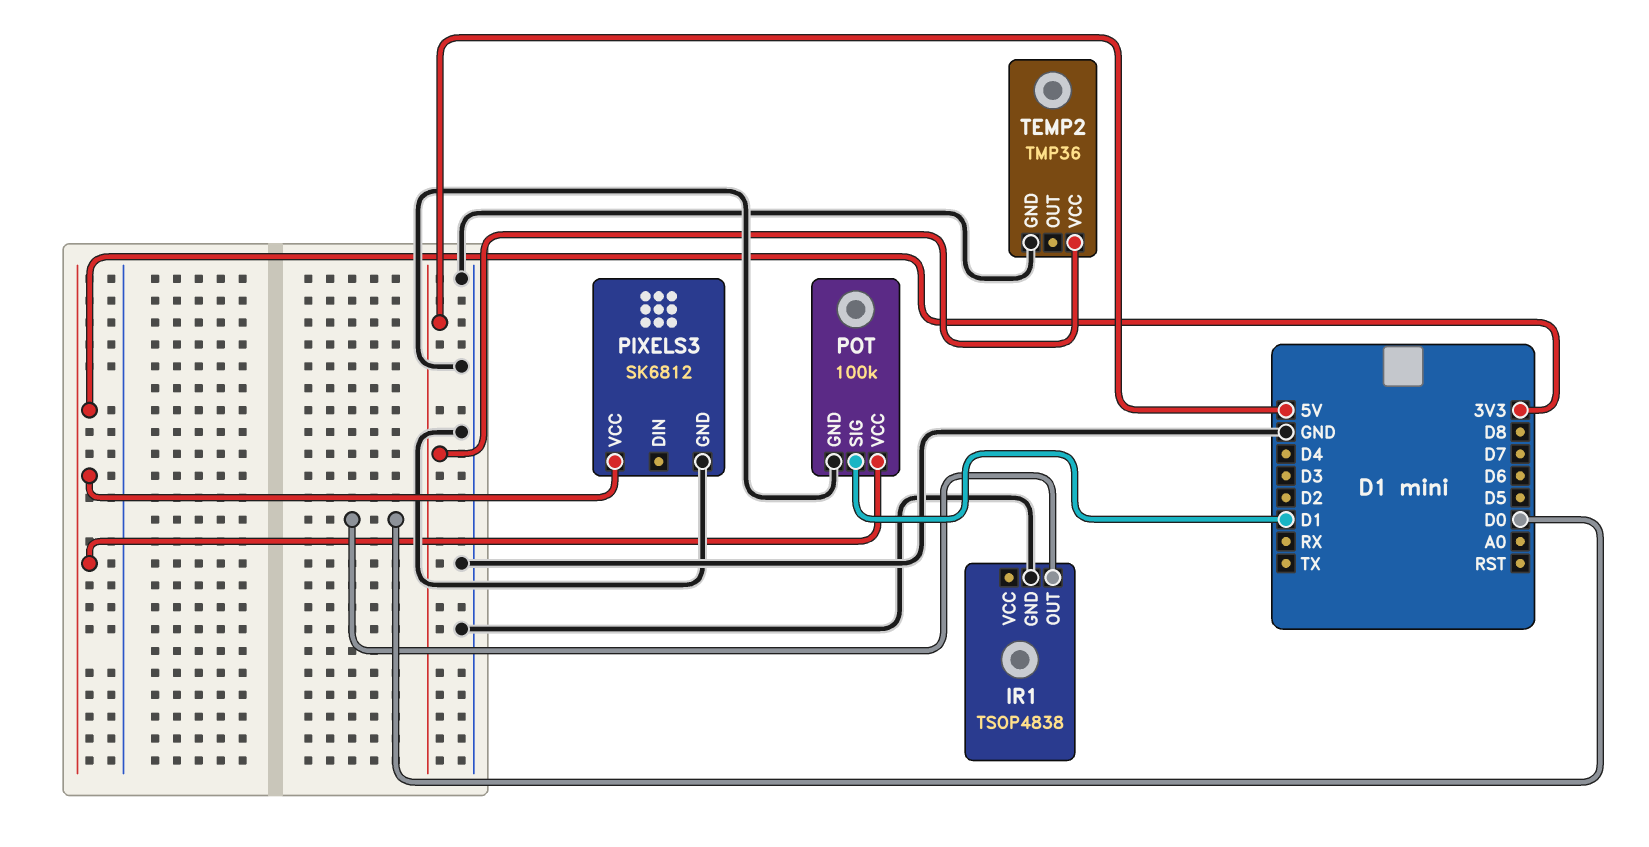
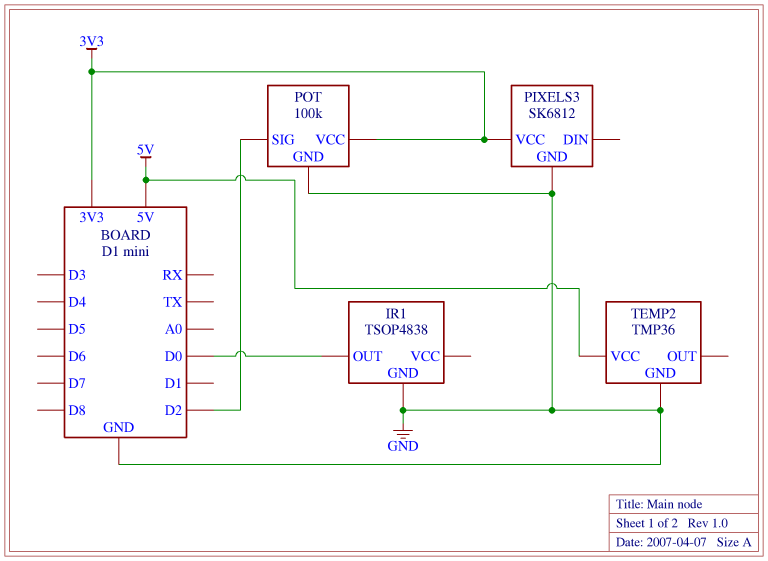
POT pin SIG: D1 -> D2

